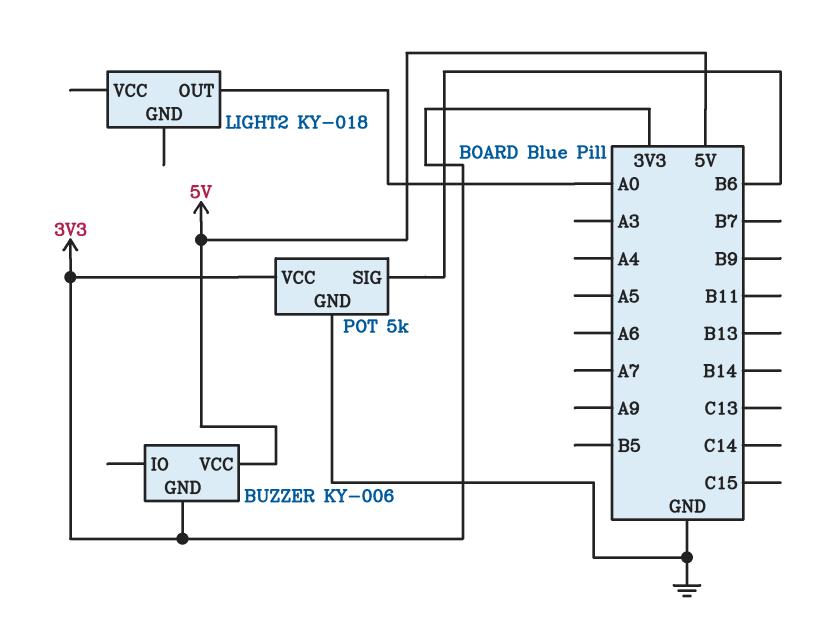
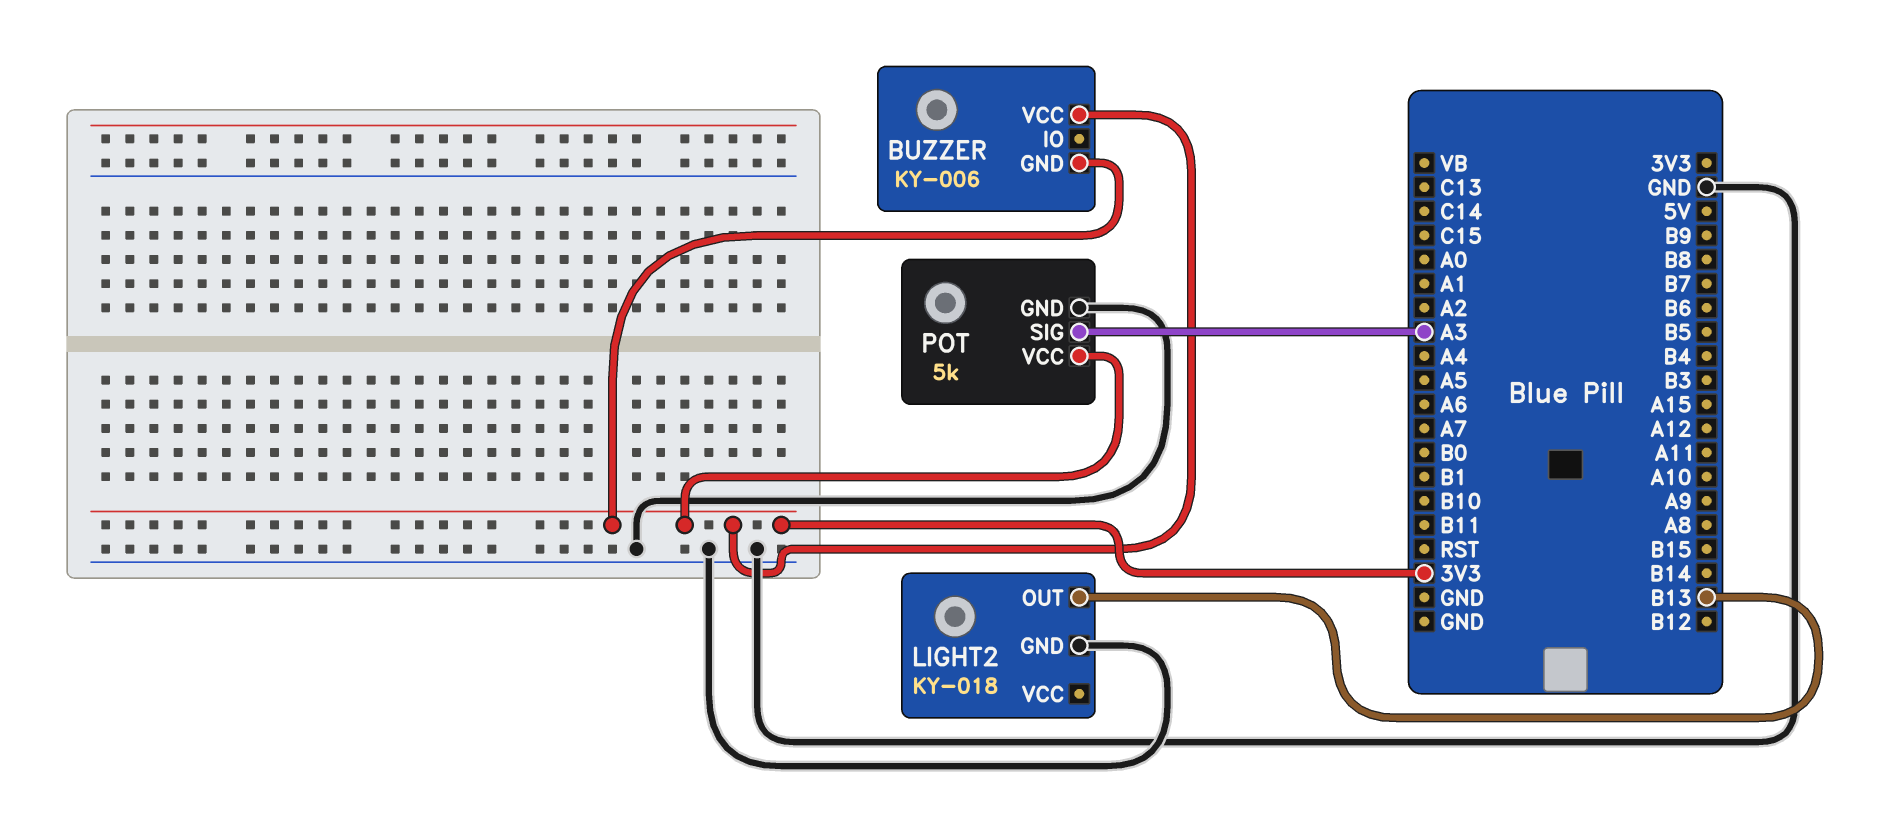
BUZZER pin VCC: 5V -> 3V3
LIGHT2 pin GND: none -> GND
LIGHT2 pin OUT: A0 -> B13
POT pin SIG: B6 -> A3

